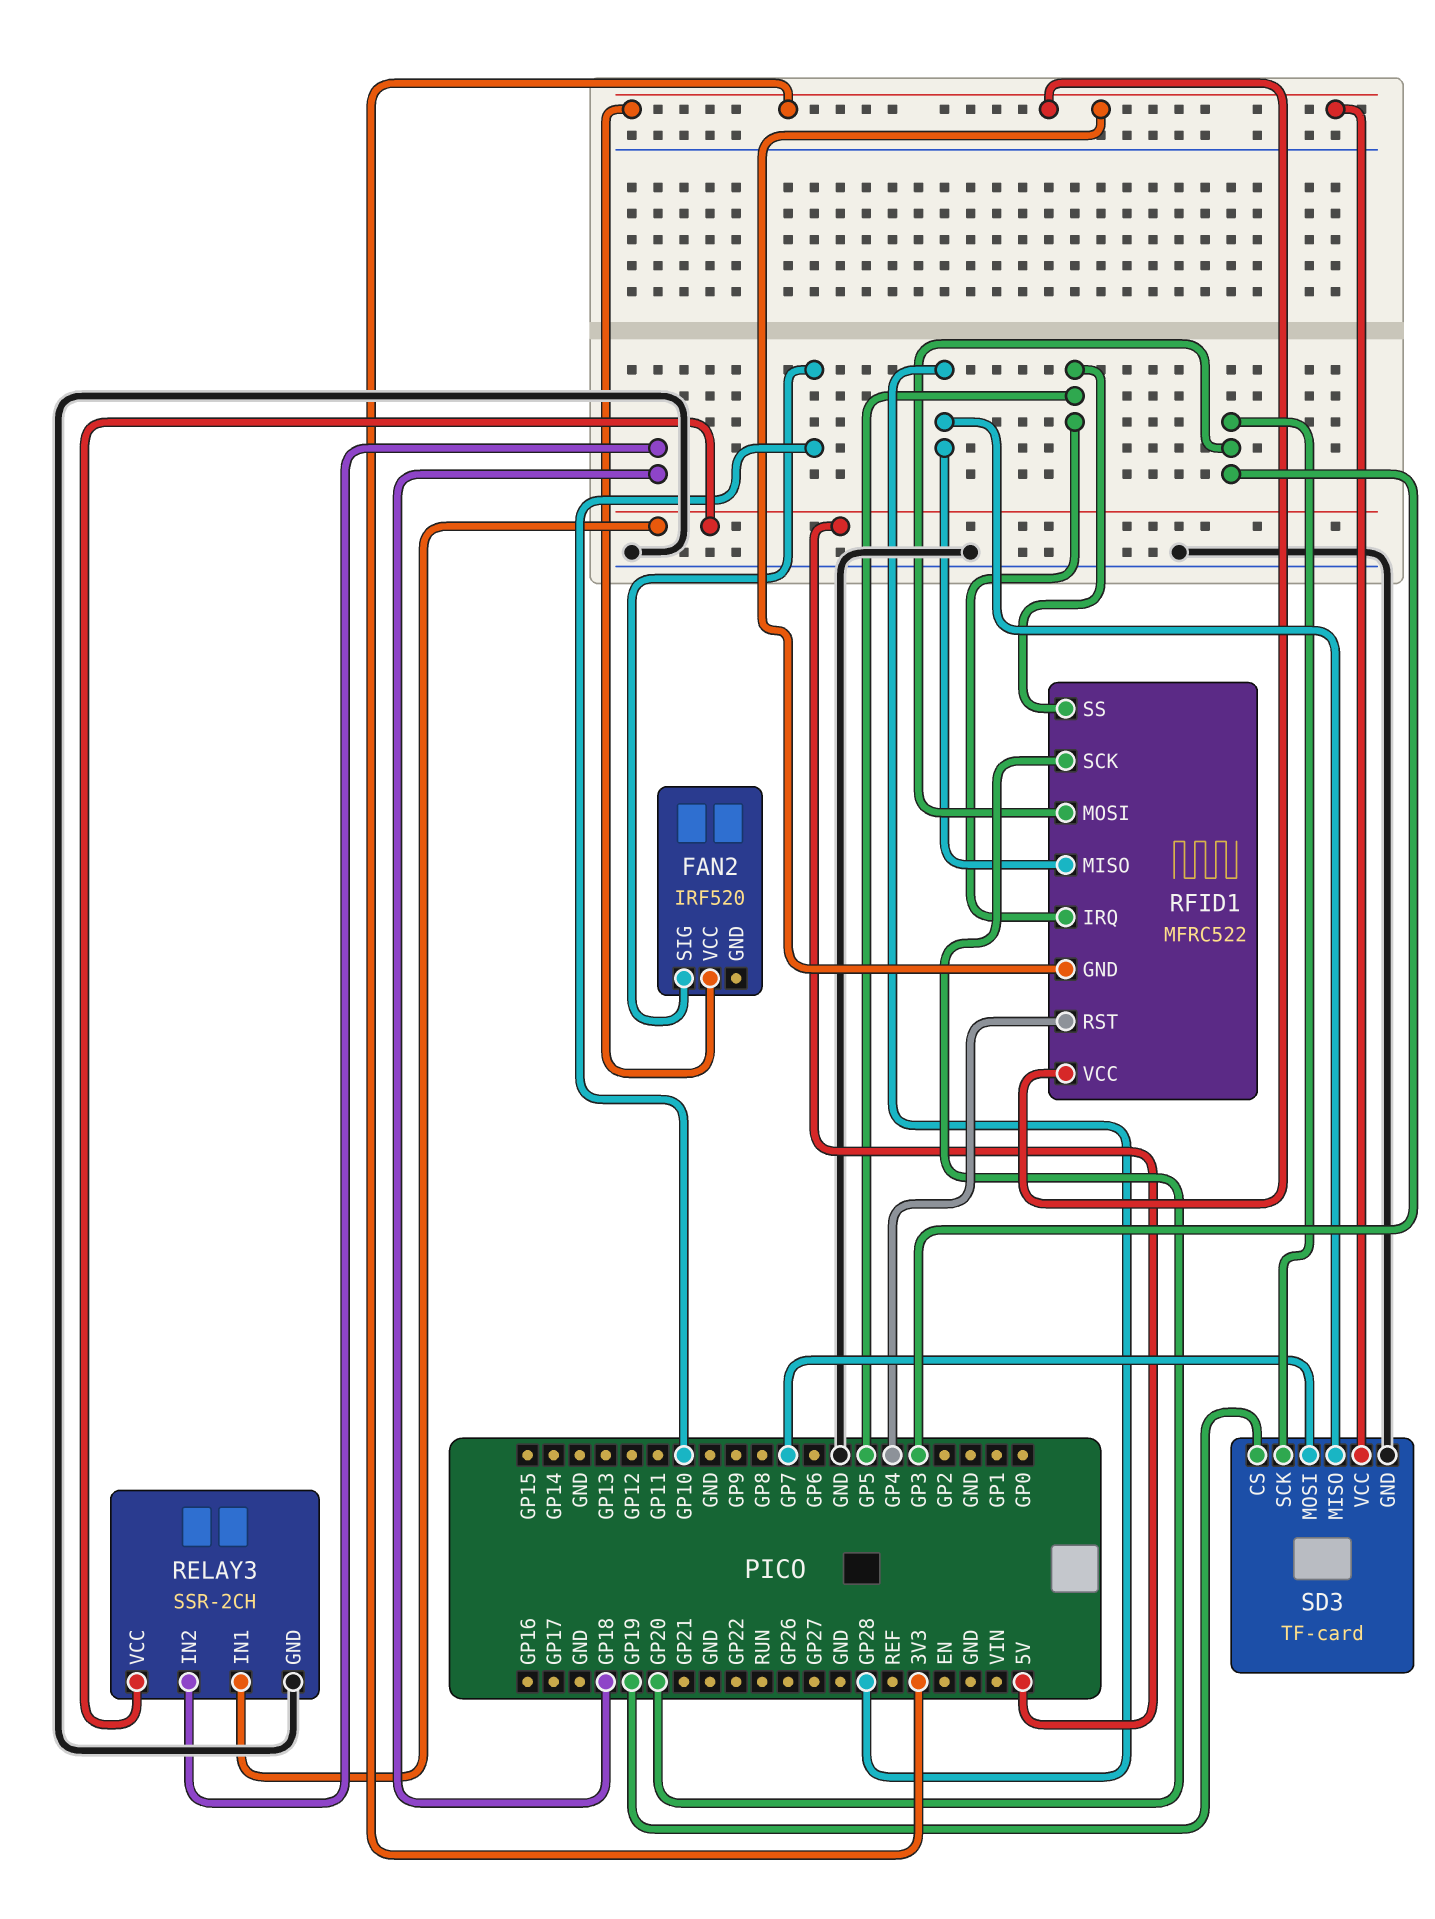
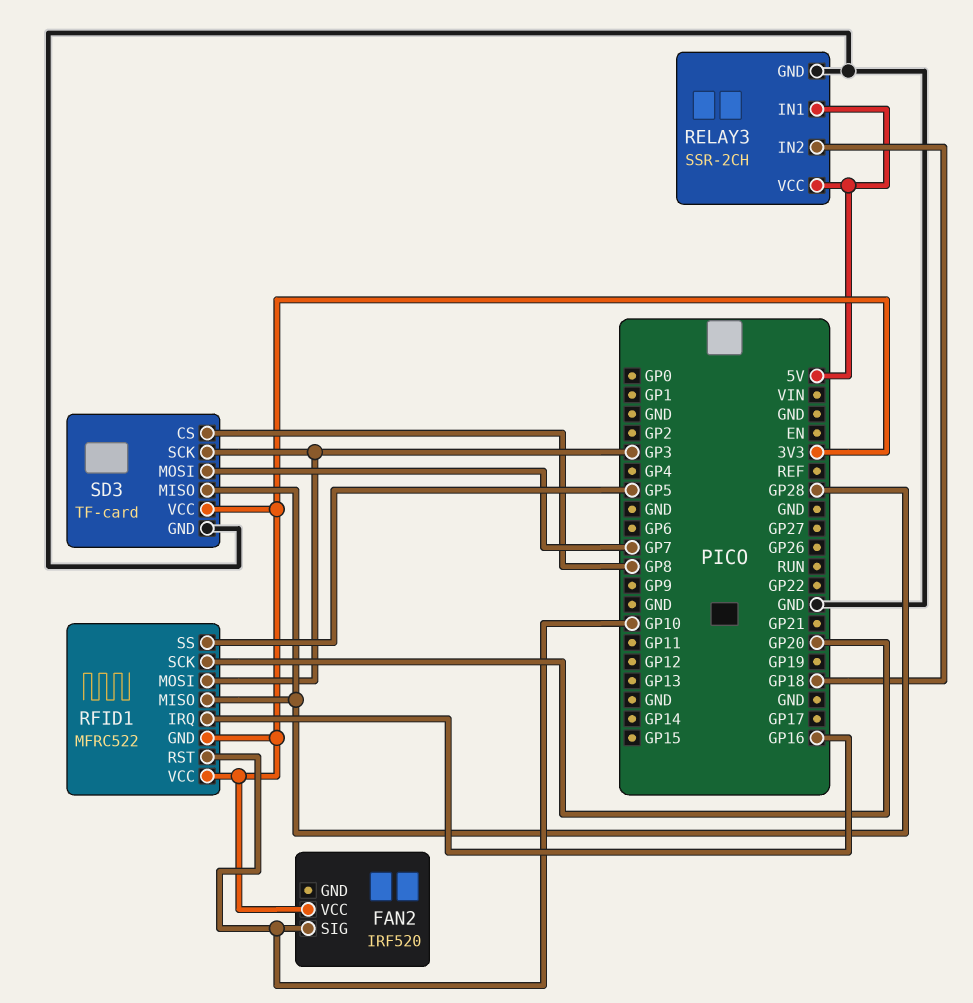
RFID1 pin IRQ: GP5 -> GP16
RFID1 pin RST: GP4 -> GP10
SD3 pin CS: GP19 -> GP8

